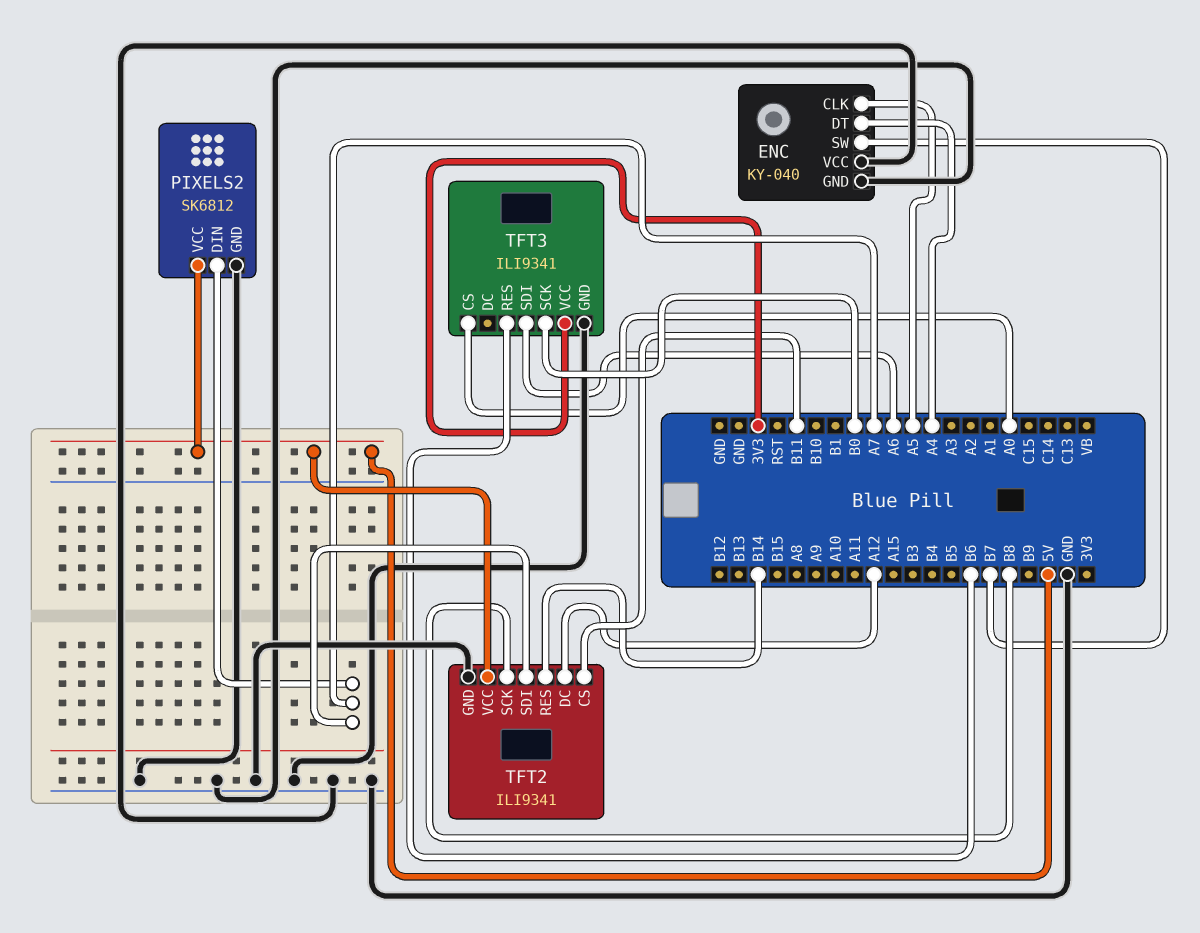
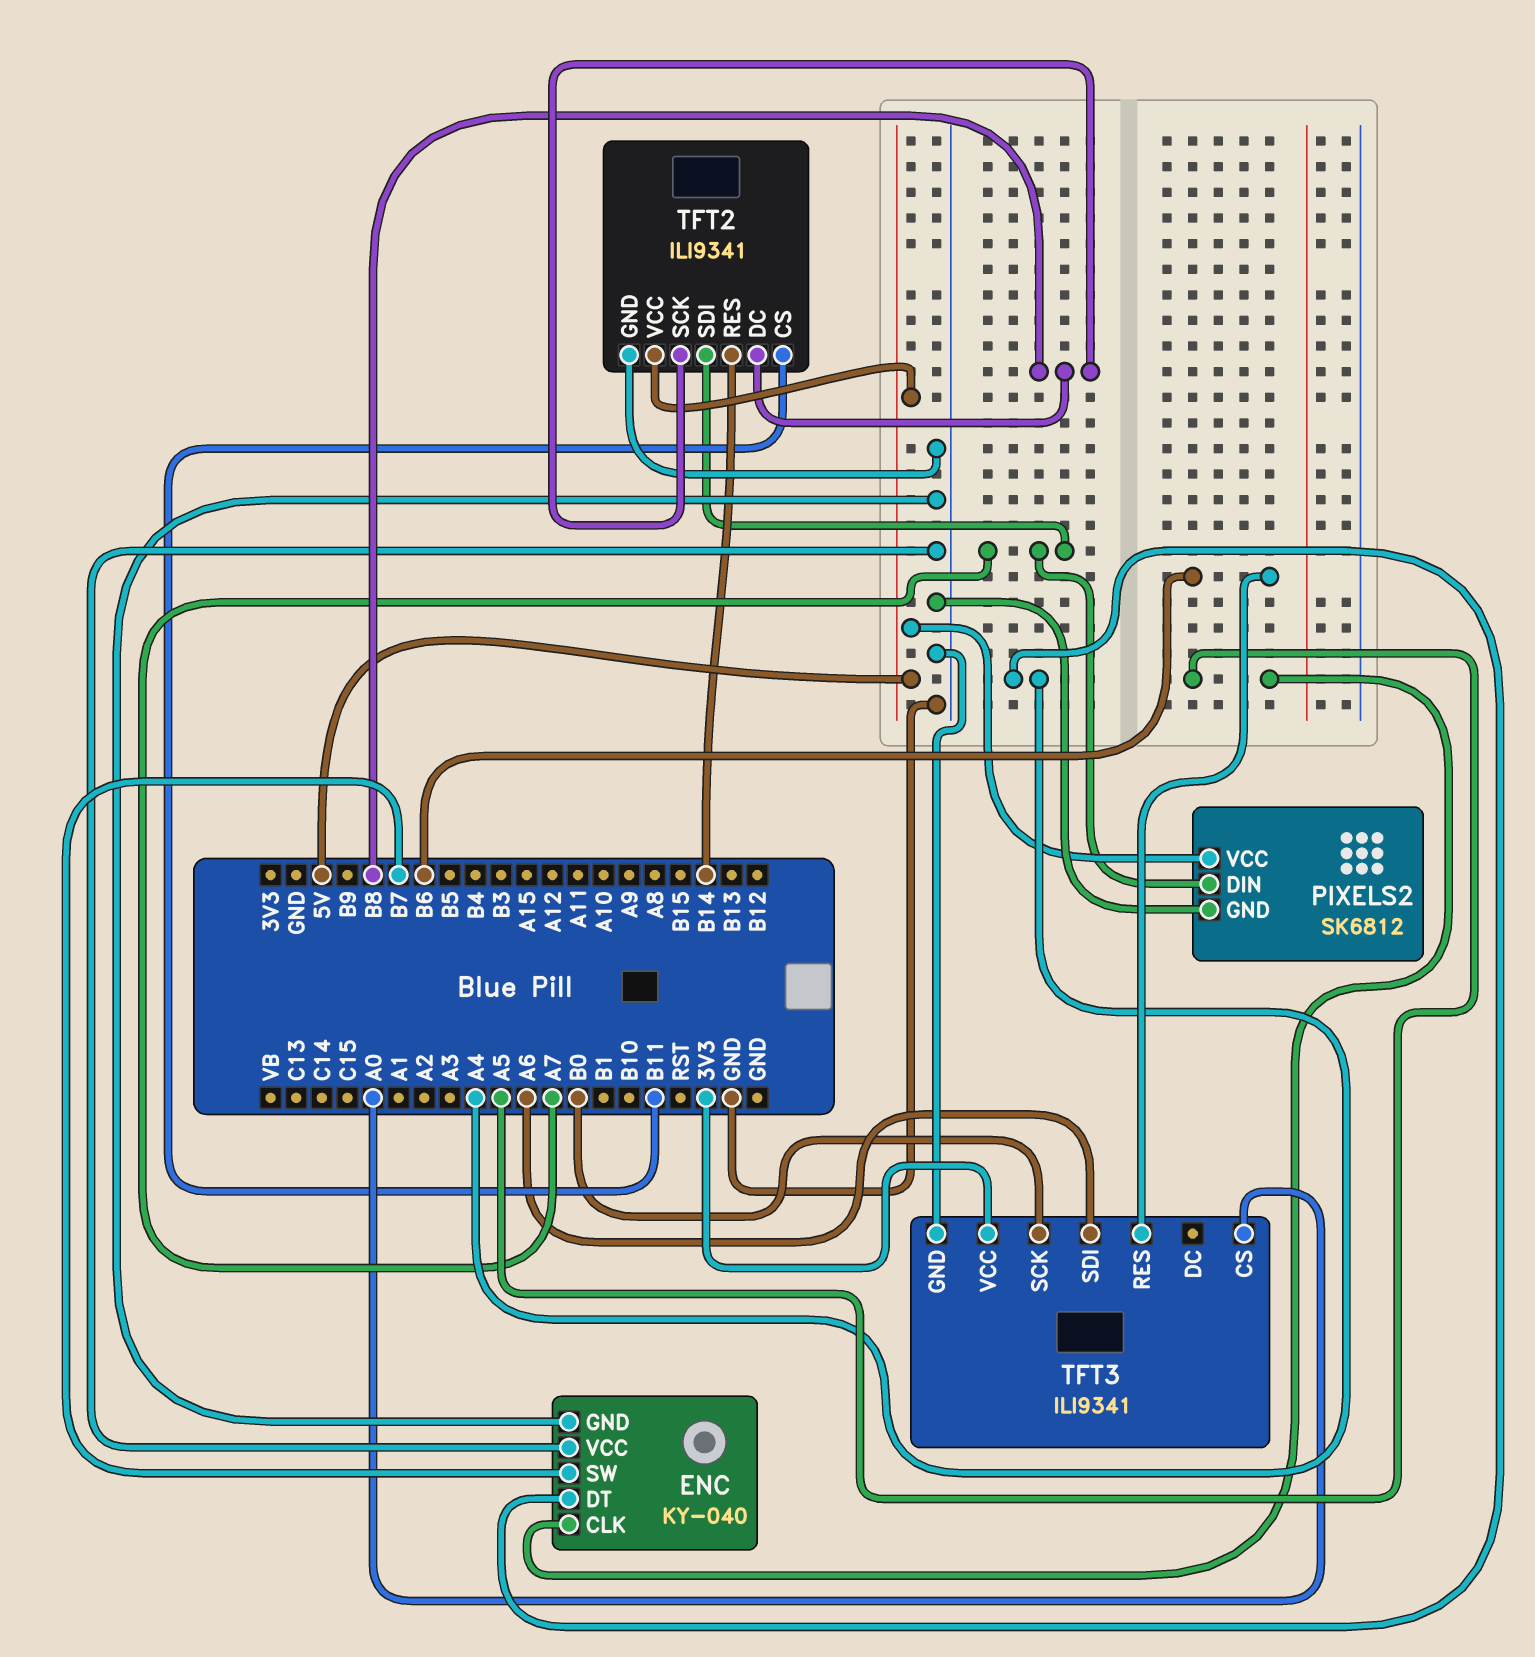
TFT2 pin DC: A12 -> B8

